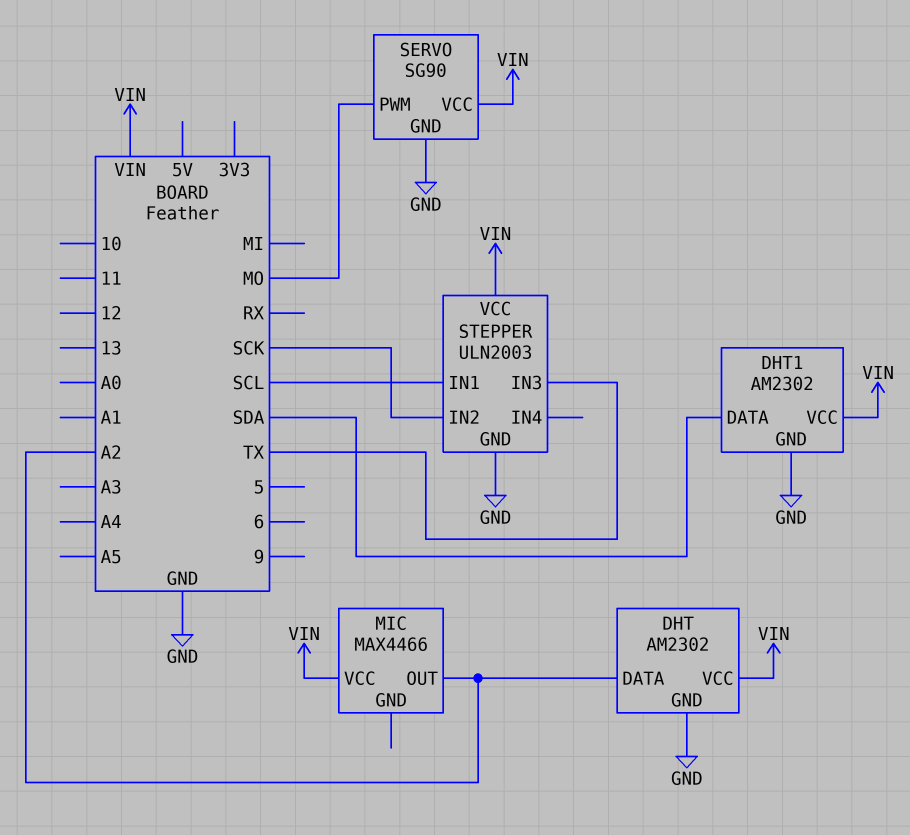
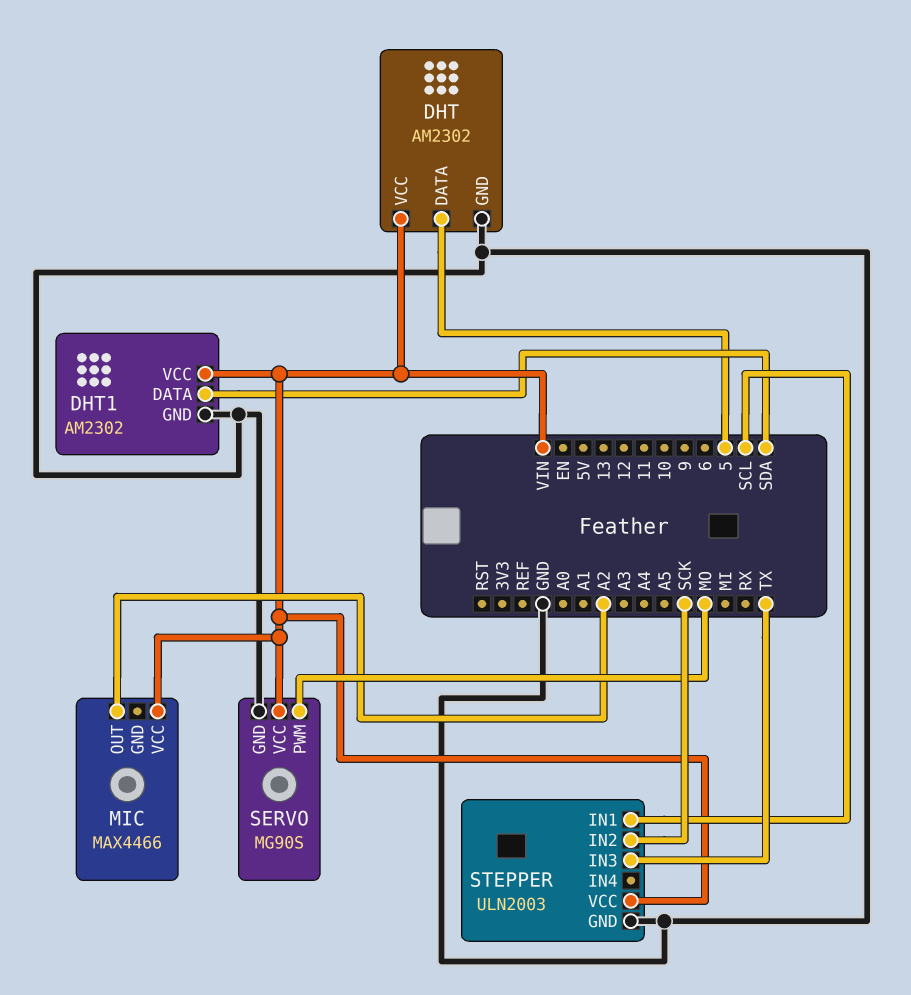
DHT pin DATA: A2 -> 5
SERVO: SG90 -> MG90S

